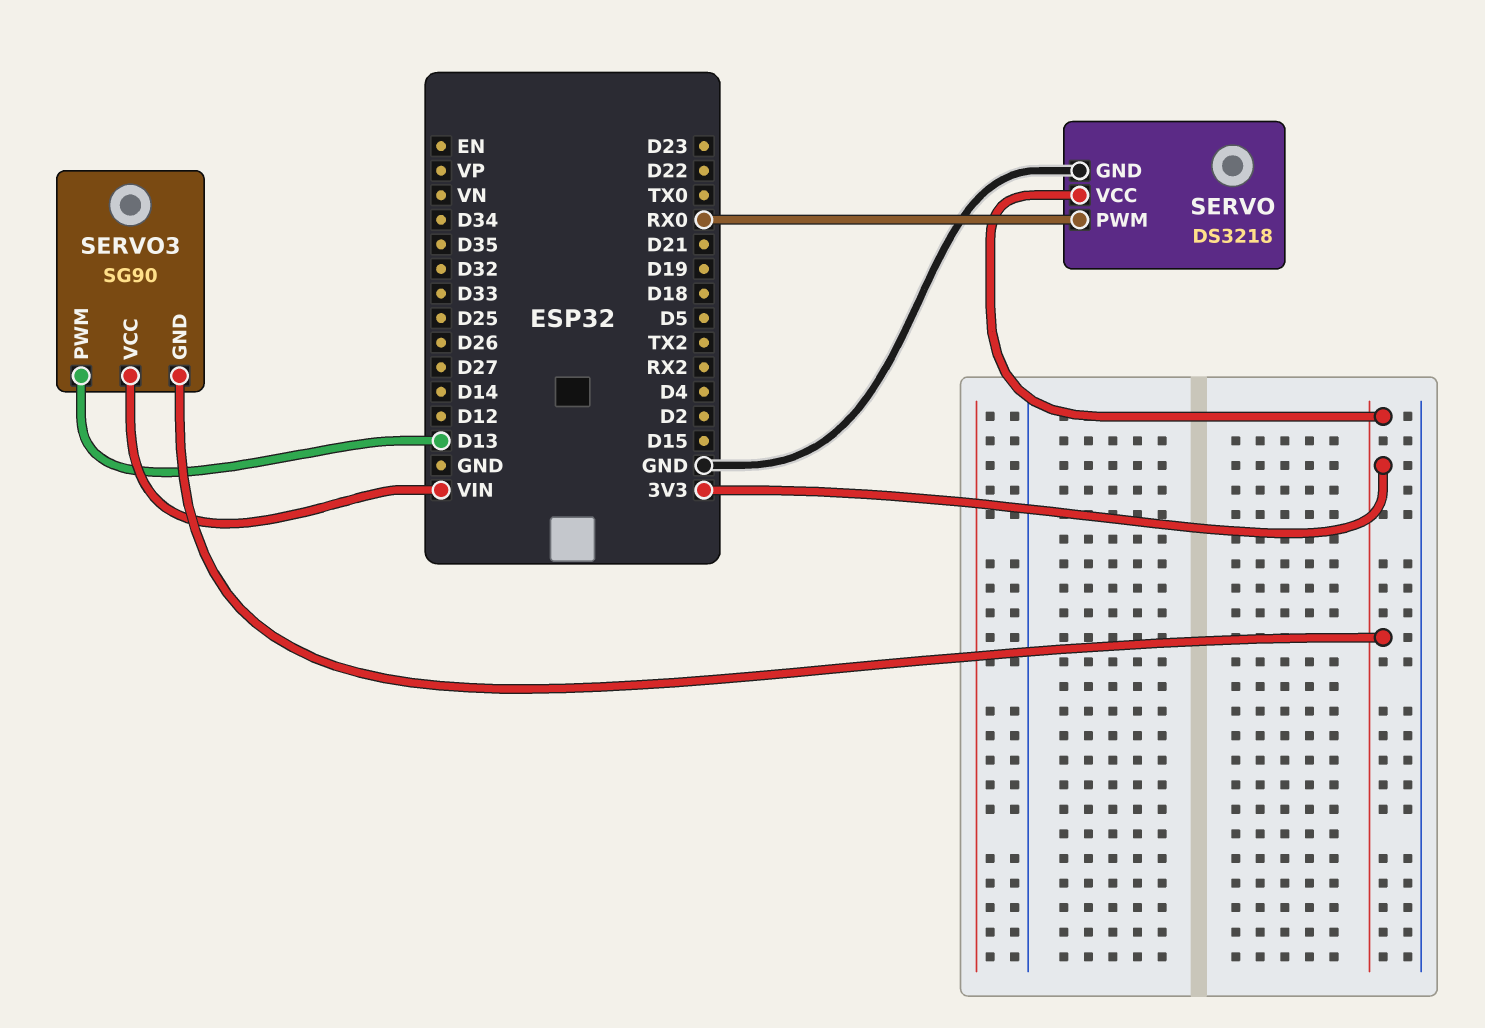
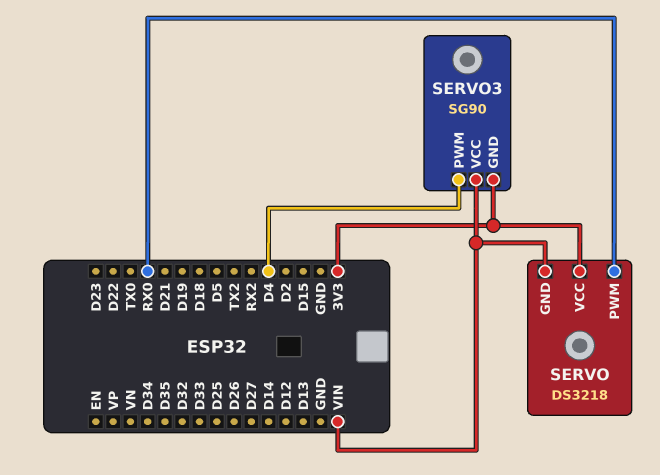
SERVO pin GND: GND -> VIN
SERVO3 pin PWM: D13 -> D4

